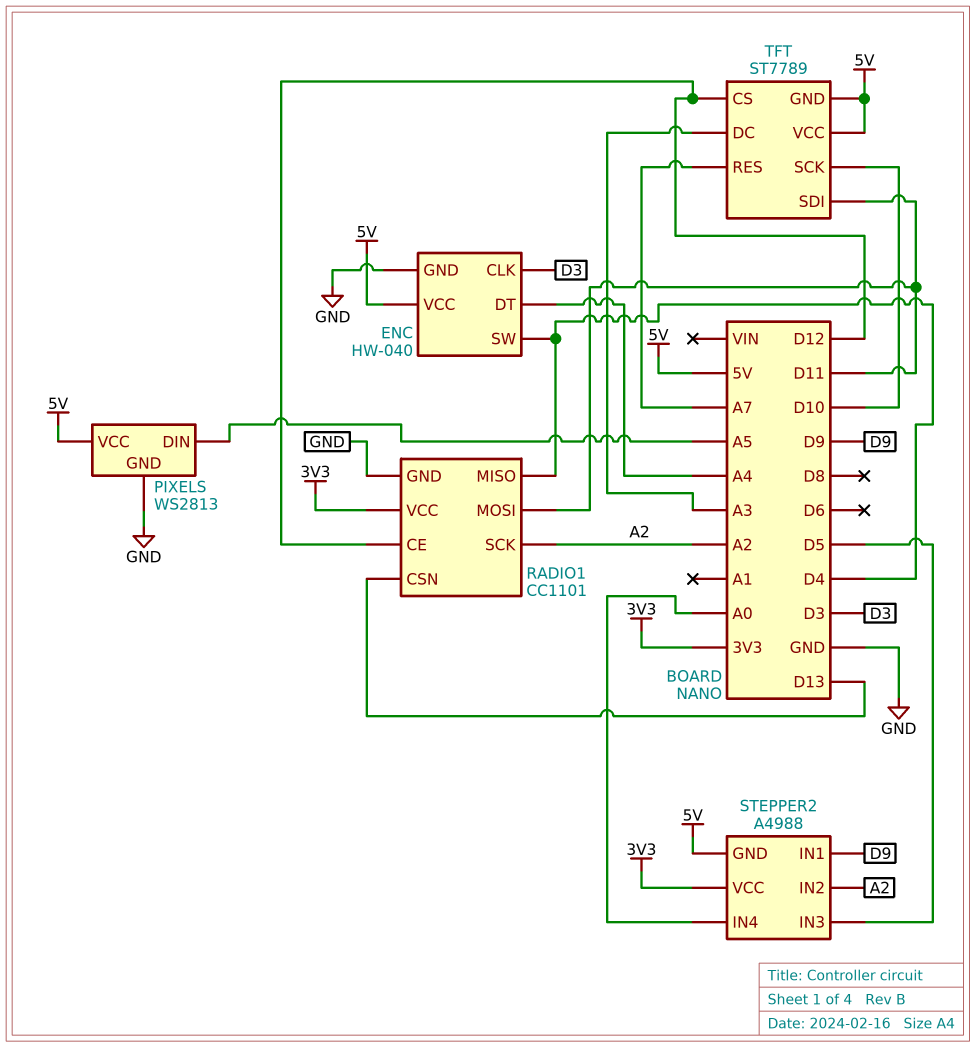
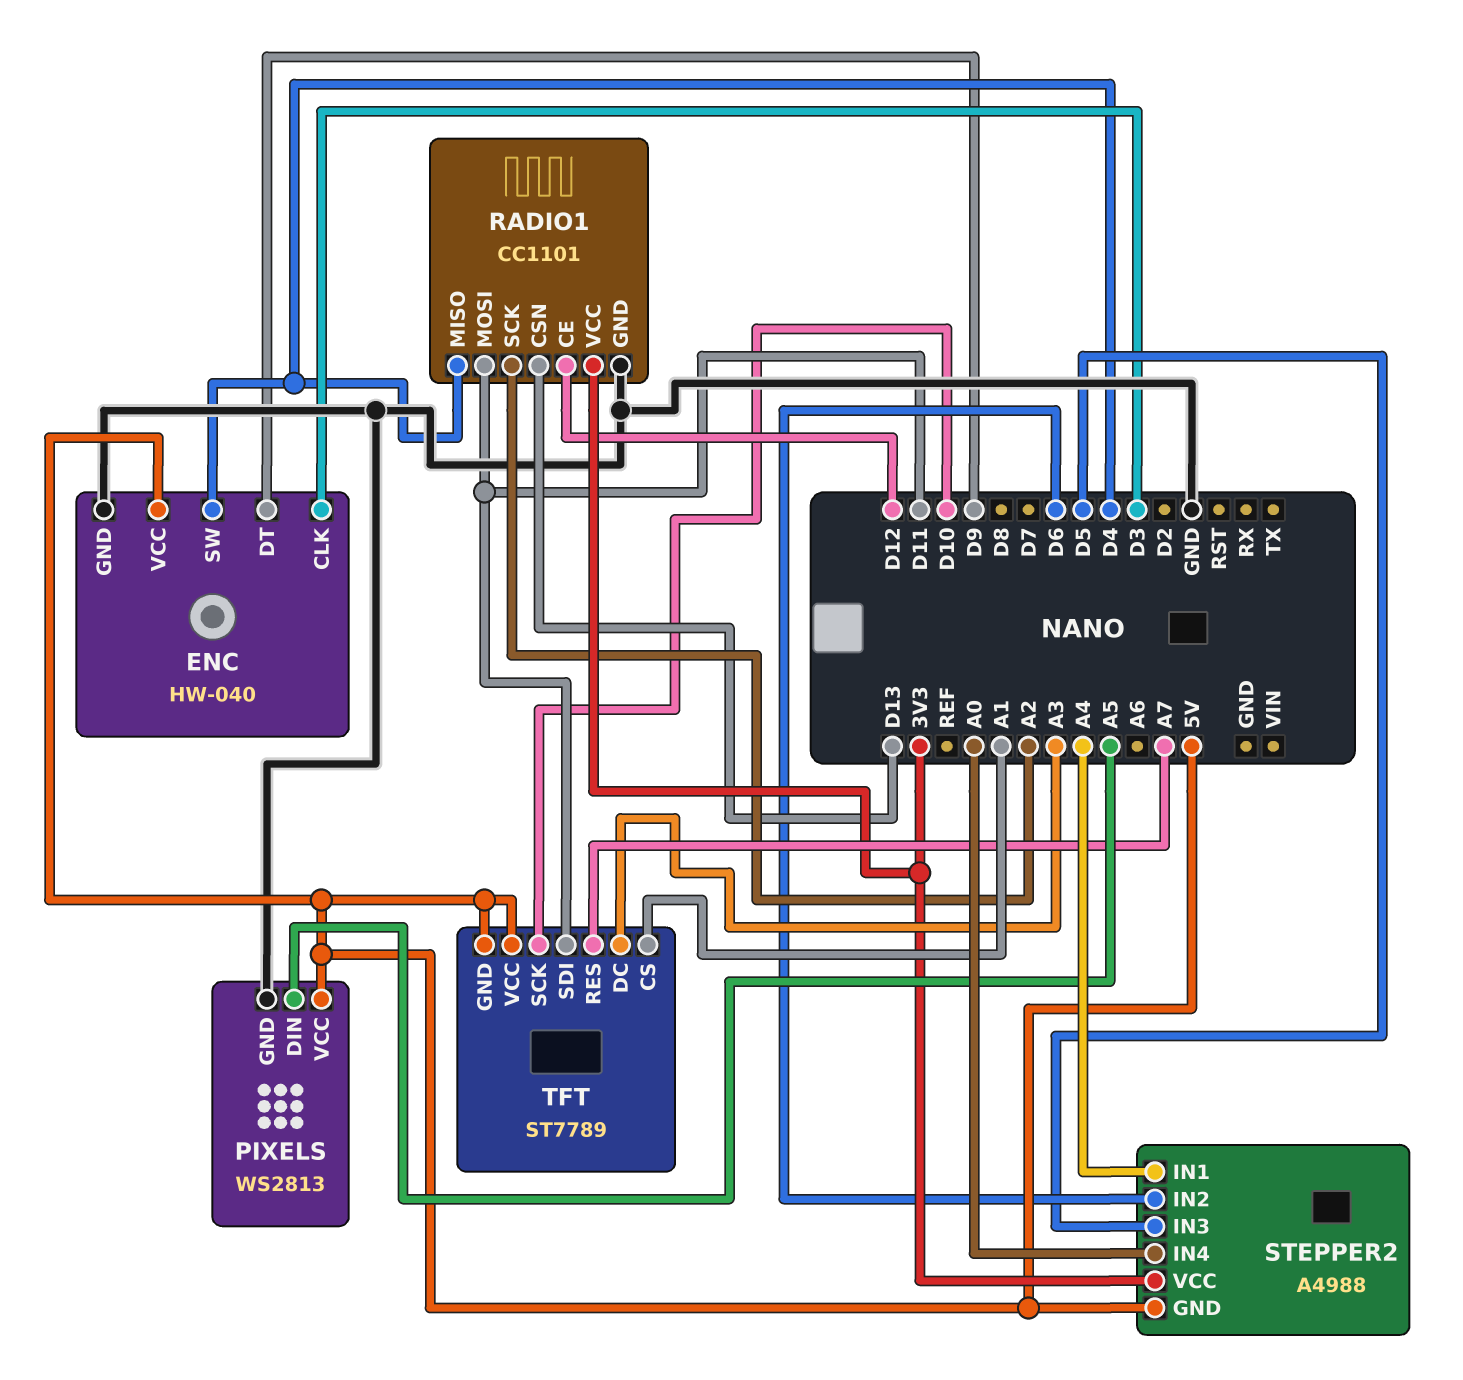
ENC pin DT: A4 -> D9
STEPPER2 pin IN1: D9 -> A4
STEPPER2 pin IN2: A2 -> D6
TFT pin CS: D12 -> A1

